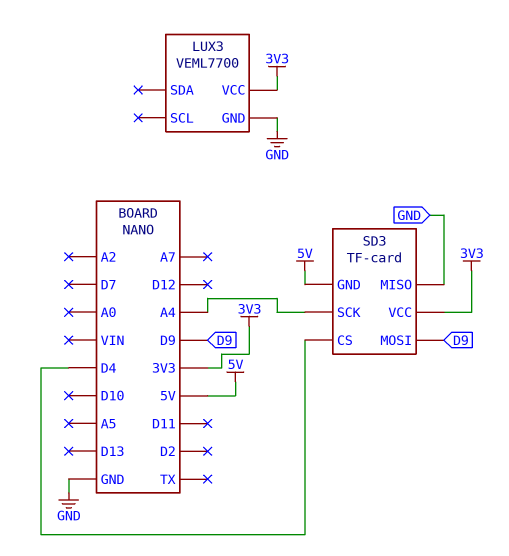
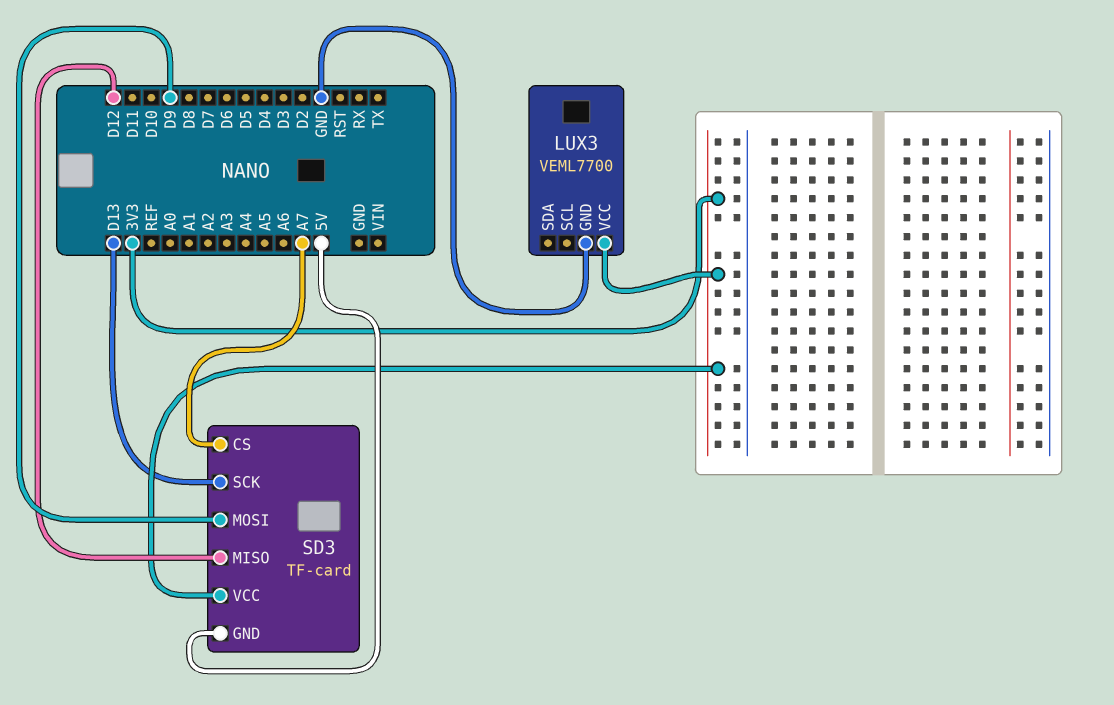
SD3 pin CS: D4 -> A7
SD3 pin MISO: GND -> D12
SD3 pin SCK: A4 -> D13

